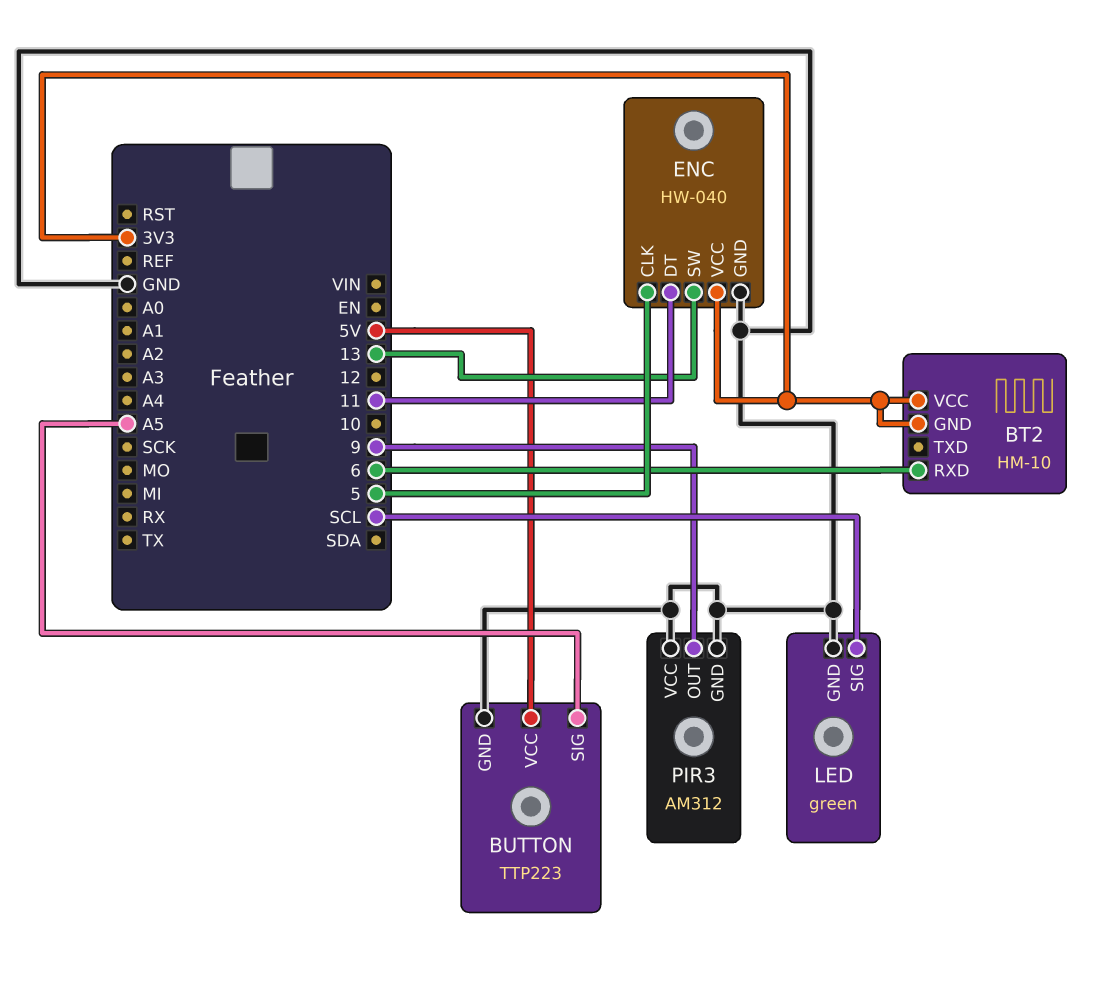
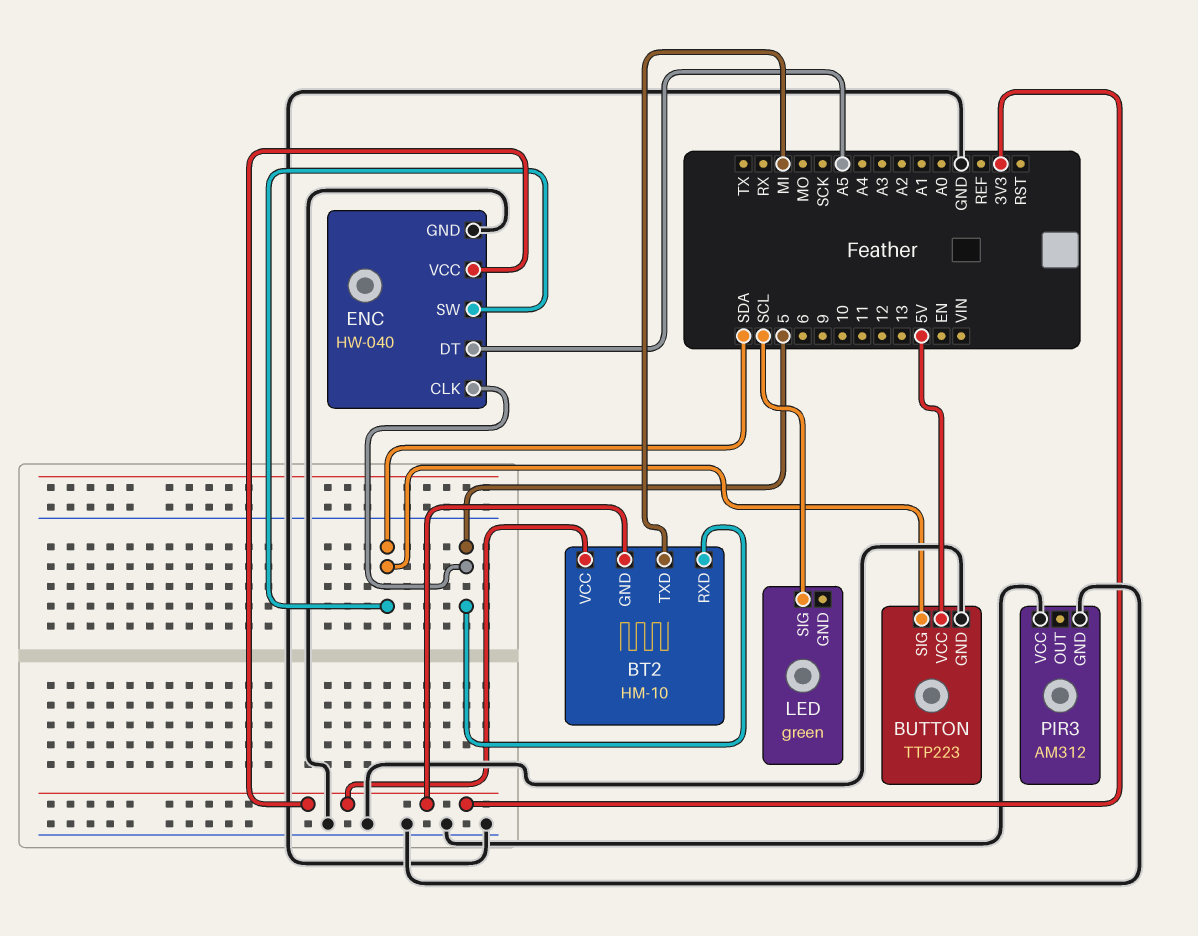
BT2 pin RXD: 6 -> 5
BT2 pin TXD: none -> MI
BUTTON pin SIG: A5 -> SDA
ENC pin DT: 11 -> A5
ENC pin SW: 13 -> SDA
LED pin GND: GND -> none
PIR3 pin OUT: 9 -> none

